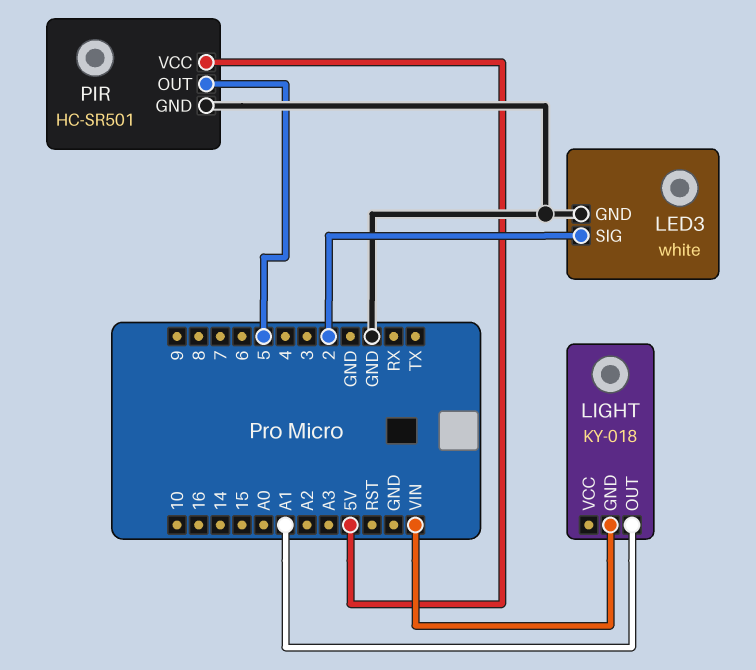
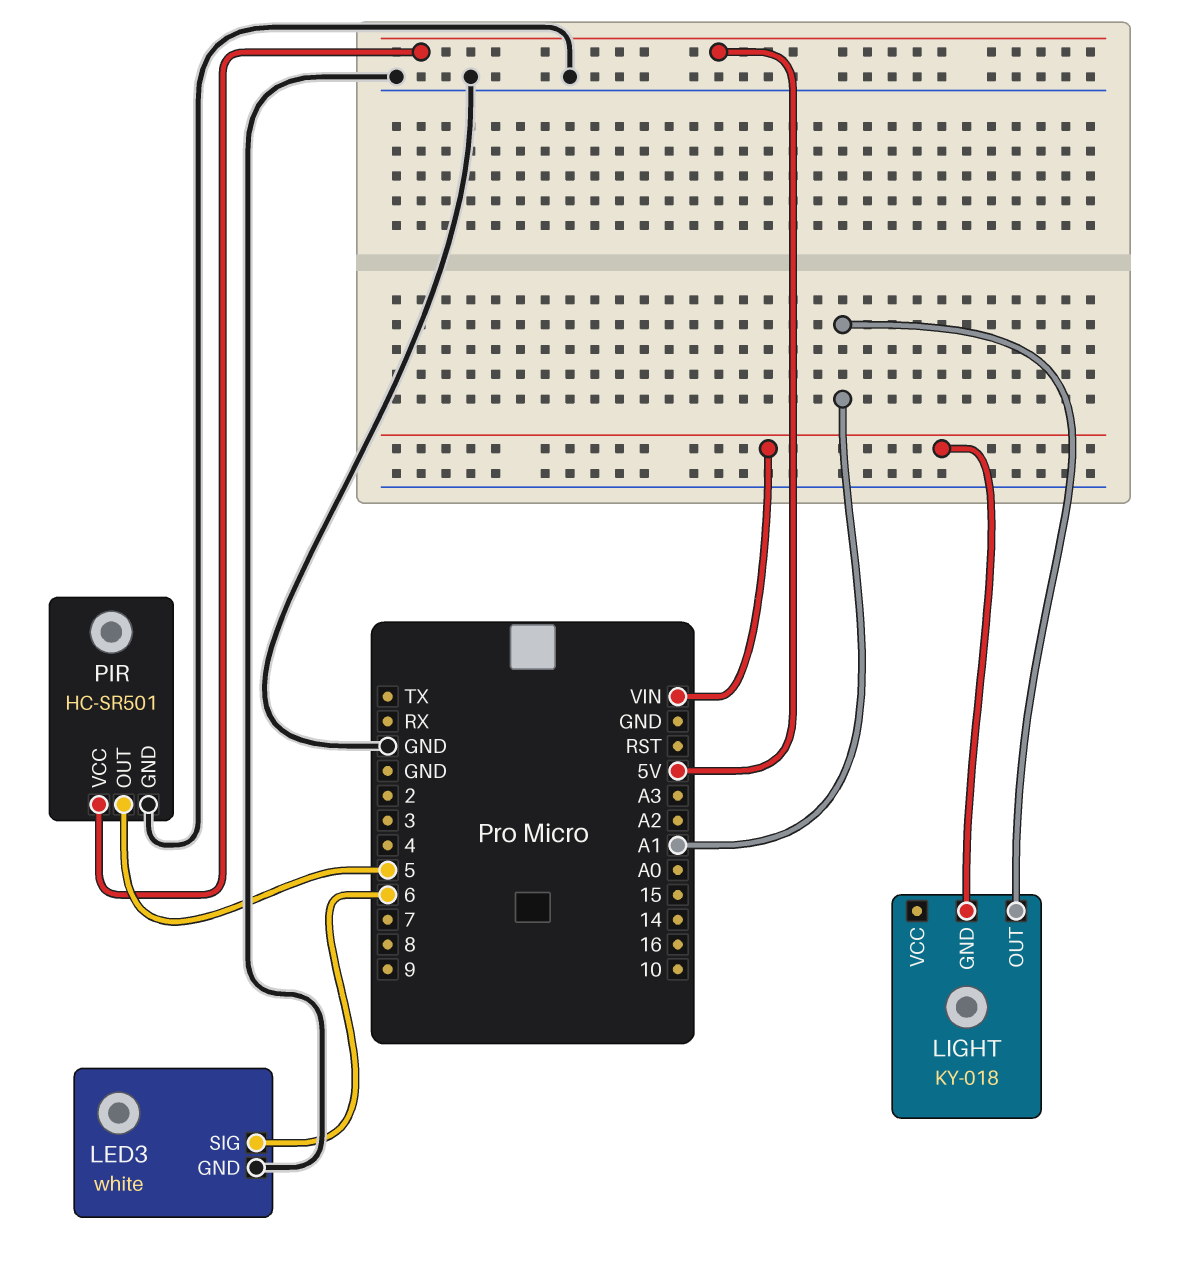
LED3 pin SIG: 2 -> 6

